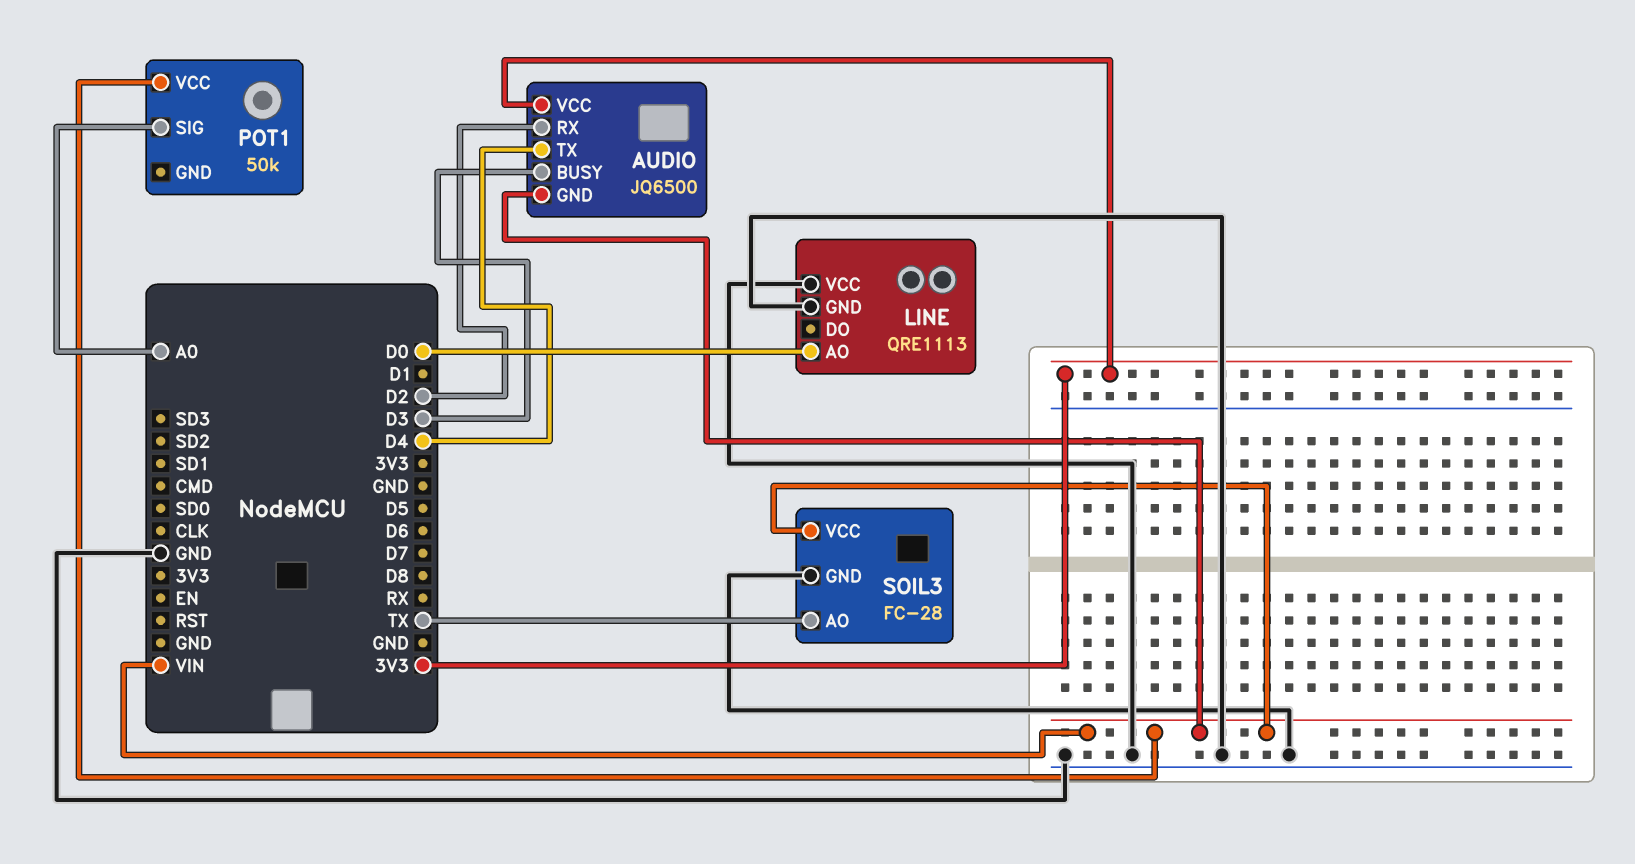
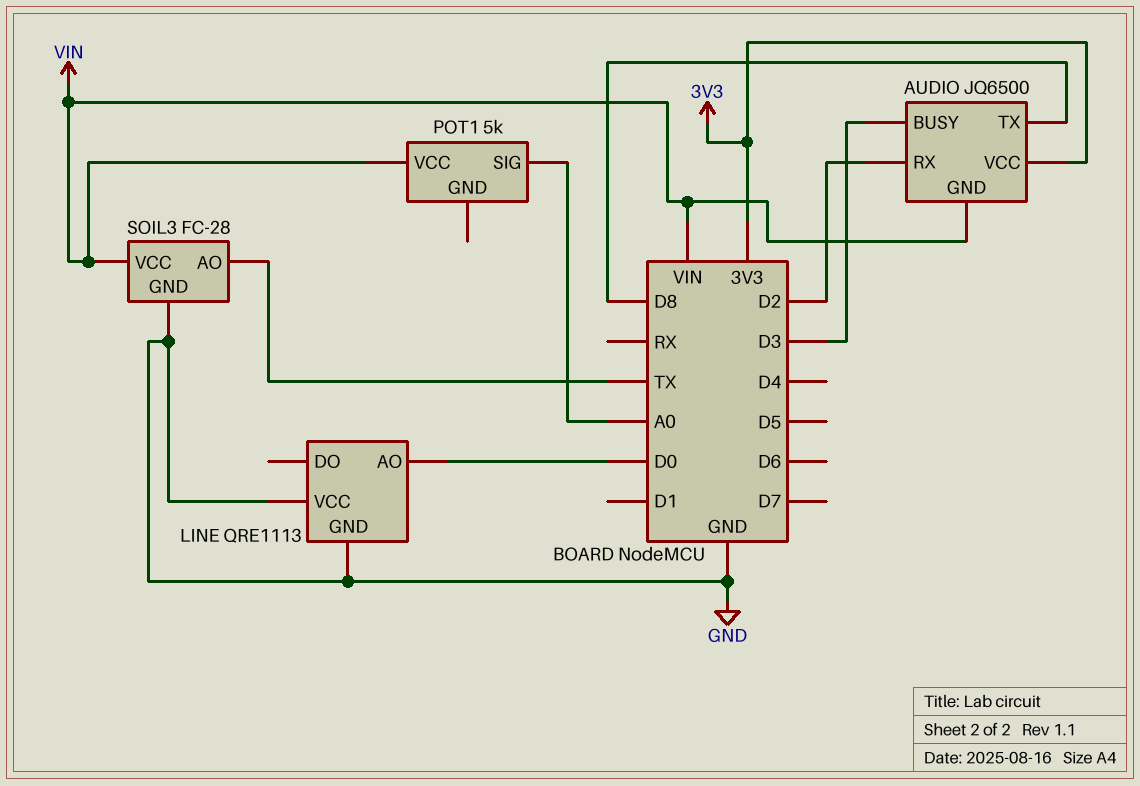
AUDIO pin TX: D4 -> D8
POT1: 50k -> 5k

